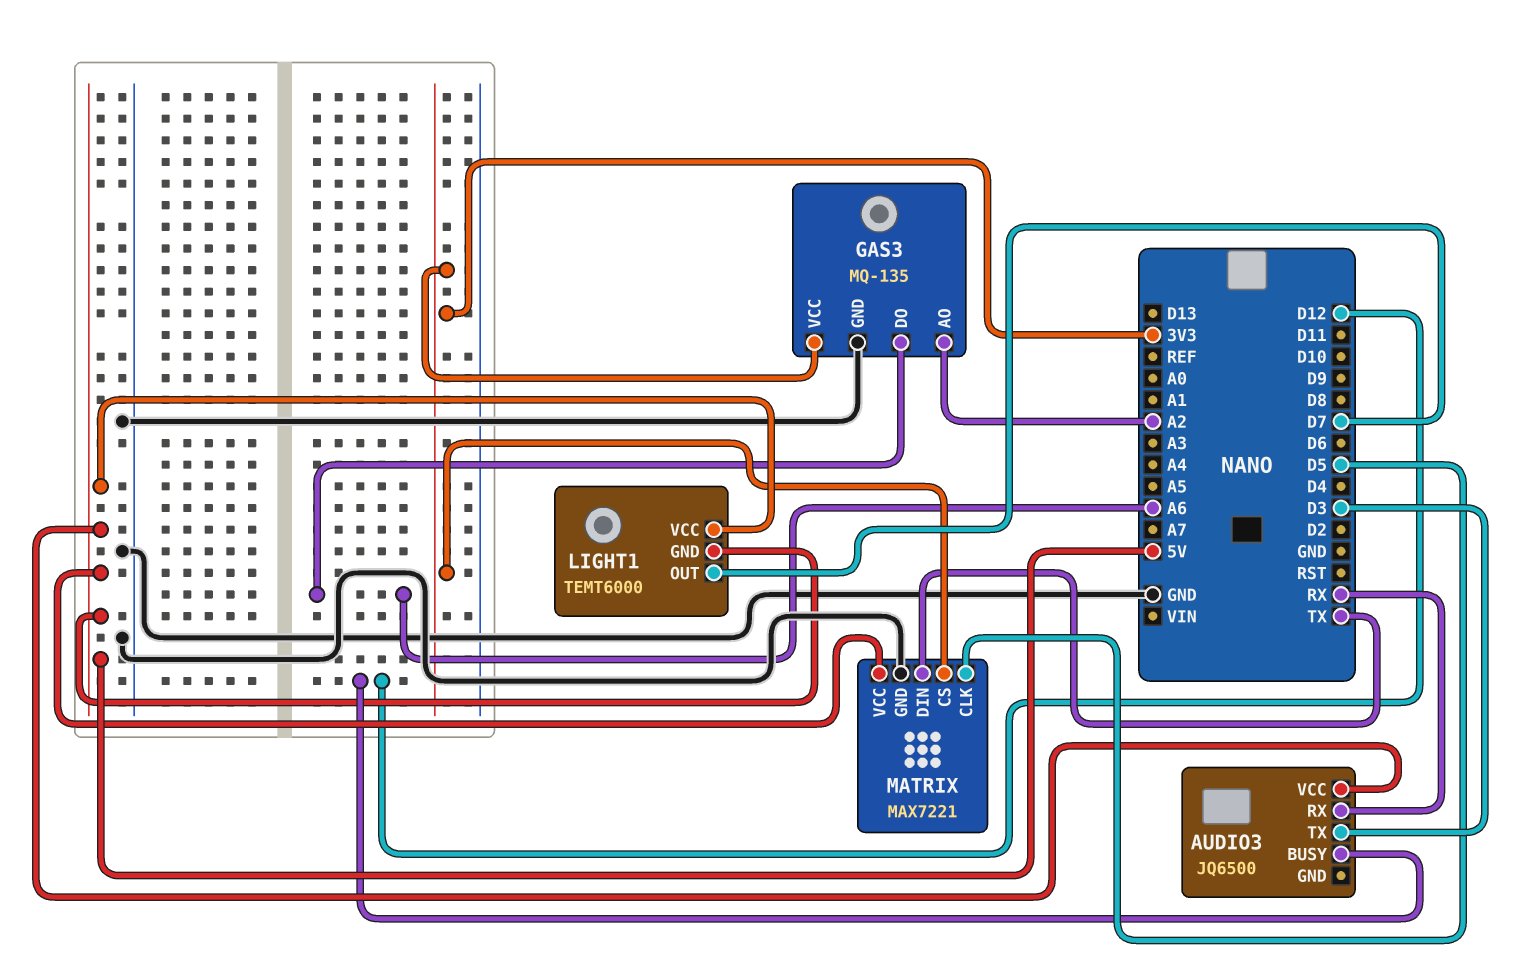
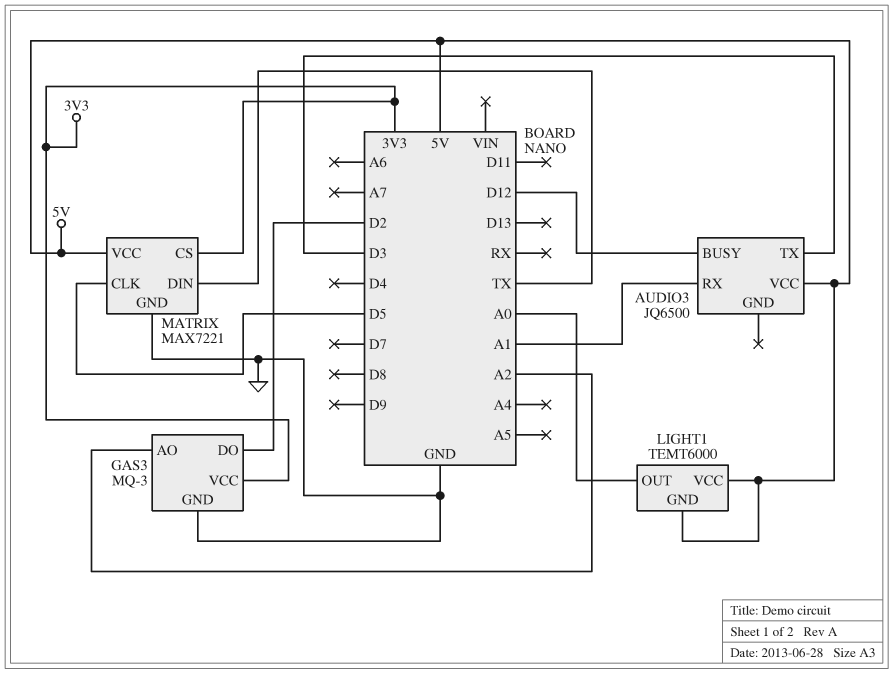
AUDIO3 pin RX: RX -> A1
GAS3: MQ-135 -> MQ-3
GAS3 pin DO: A6 -> D2
LIGHT1 pin OUT: D7 -> A0

